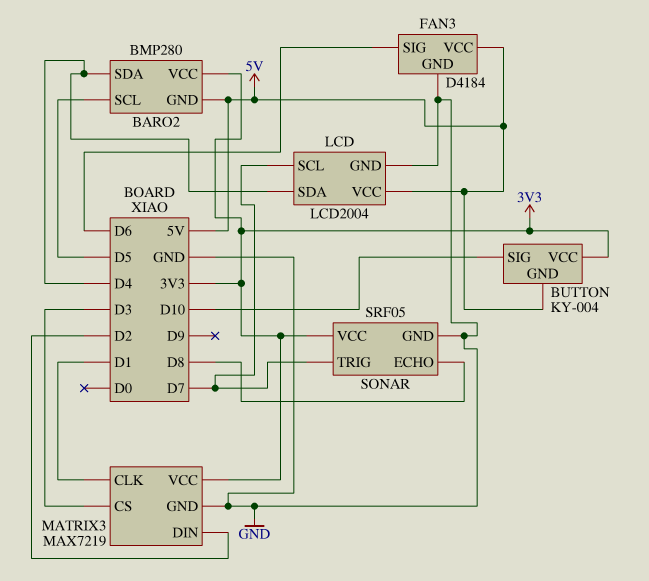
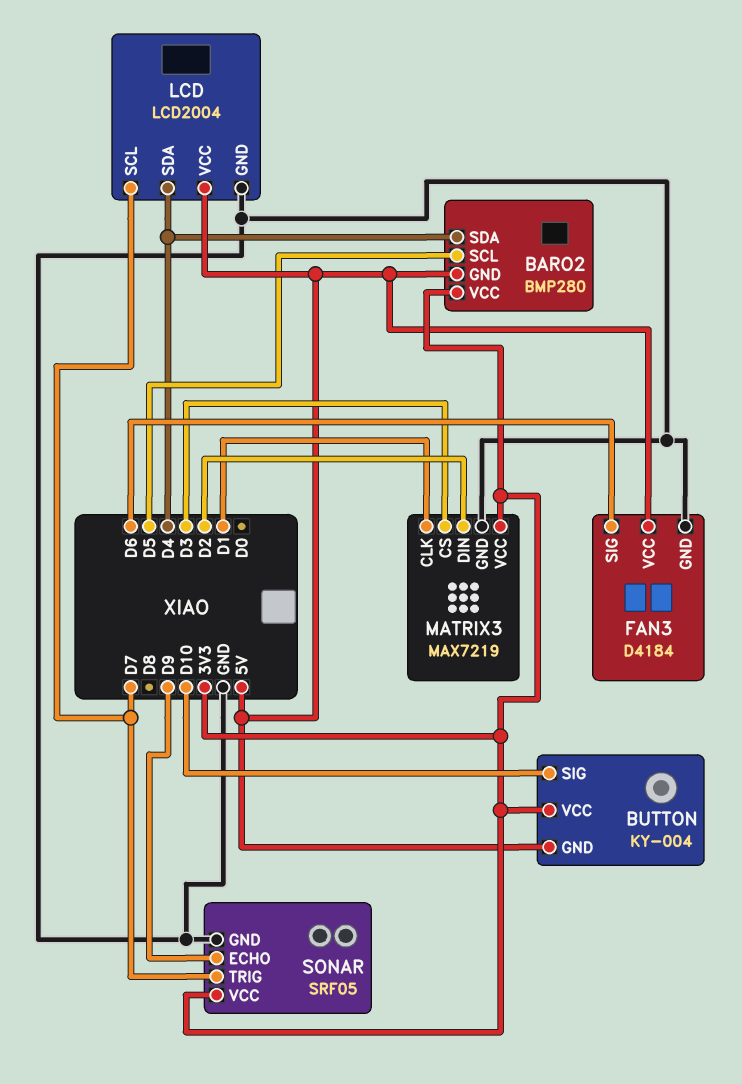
SONAR pin ECHO: D8 -> D9

